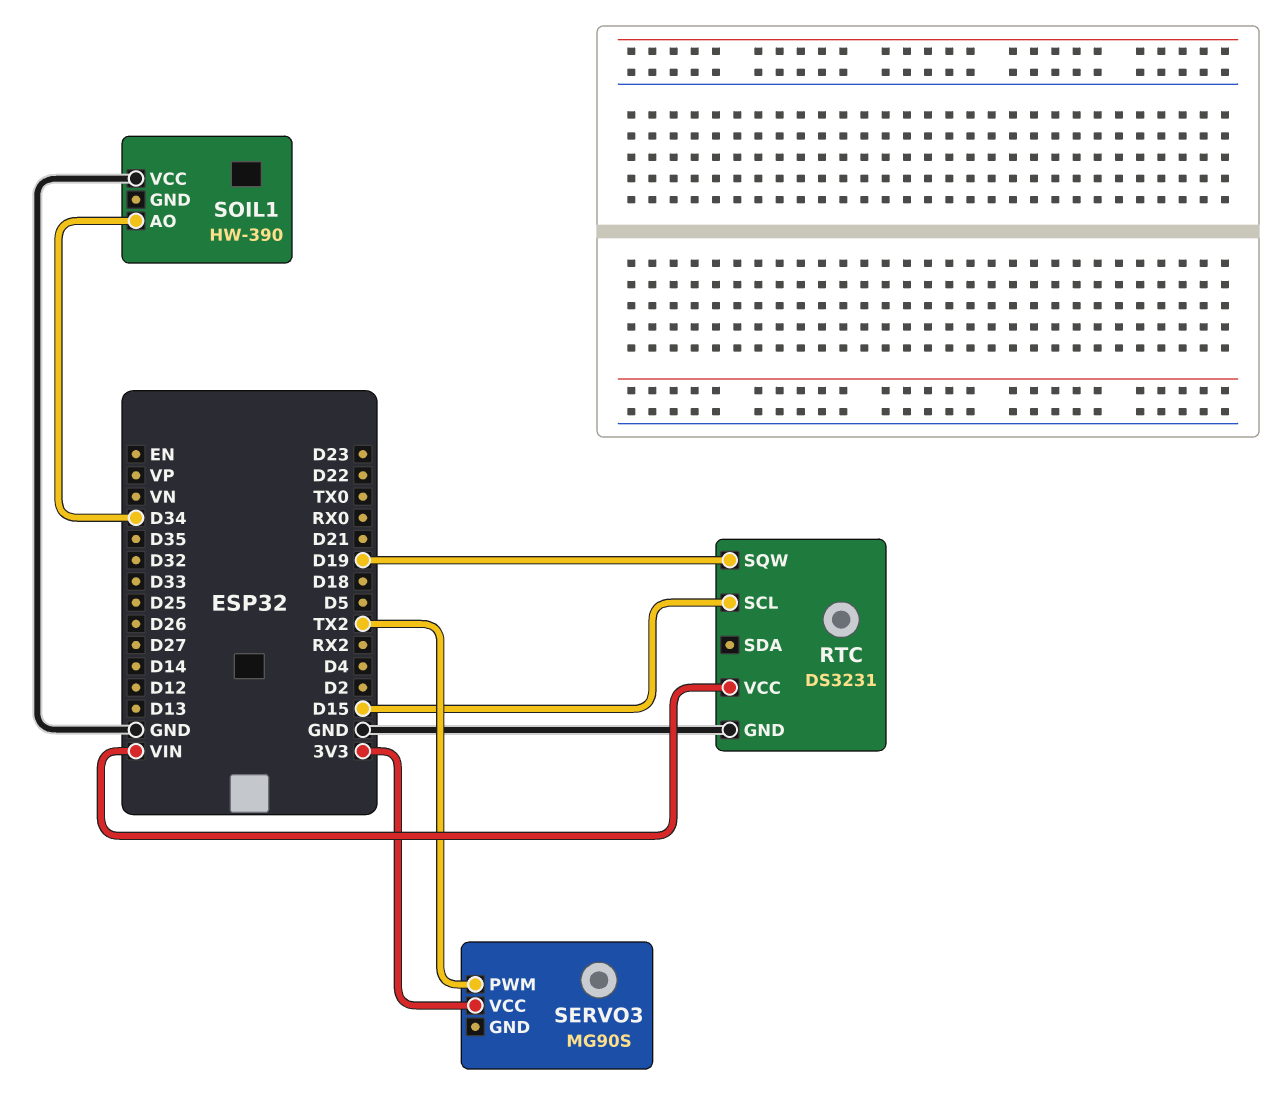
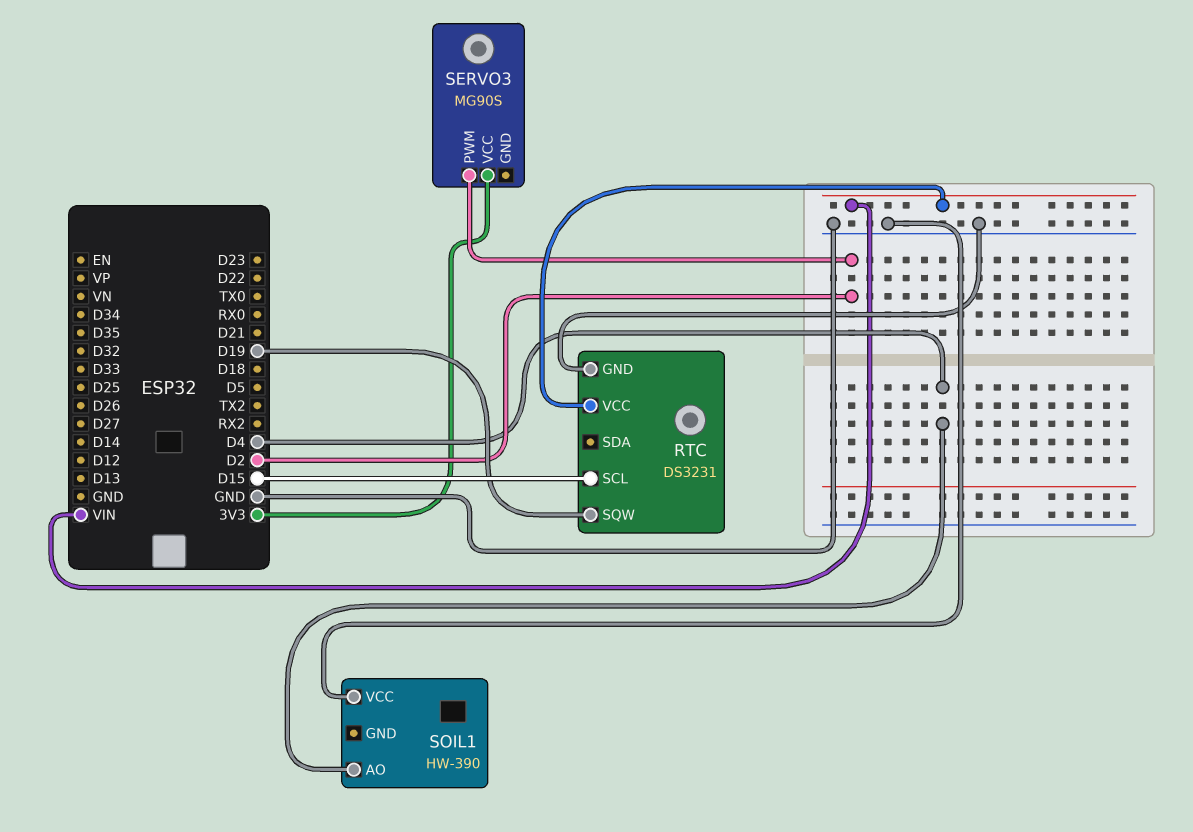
SERVO3 pin PWM: TX2 -> D2
SOIL1 pin AO: D34 -> D4

